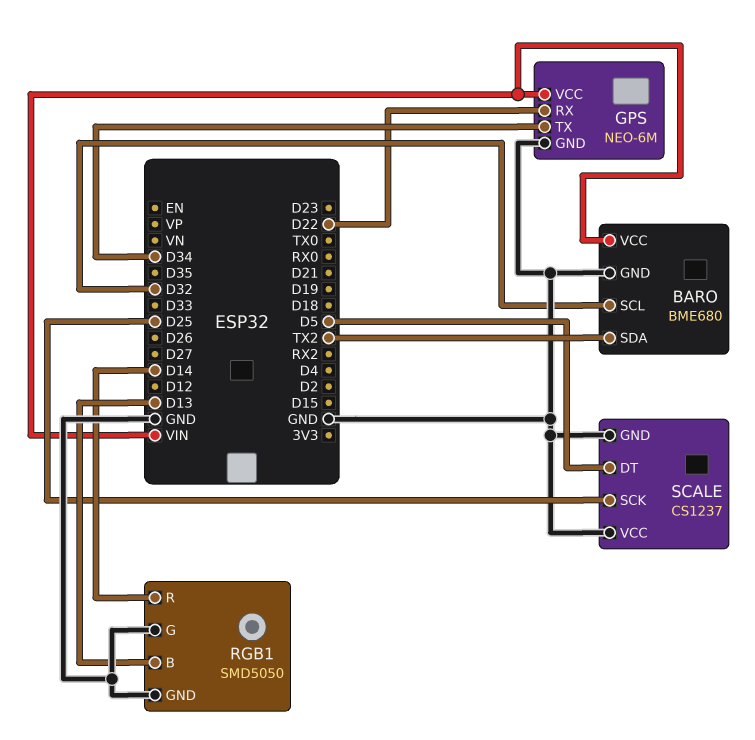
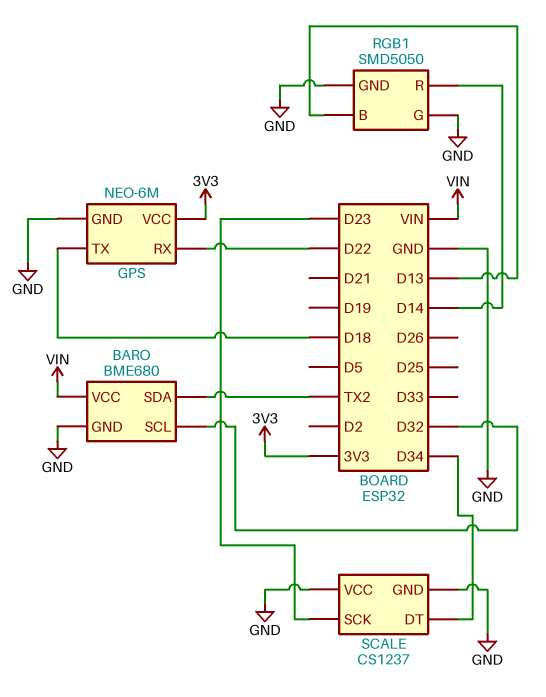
GPS pin TX: D34 -> D18
GPS pin VCC: VIN -> 3V3
SCALE pin DT: D5 -> D34
SCALE pin SCK: D25 -> D23

